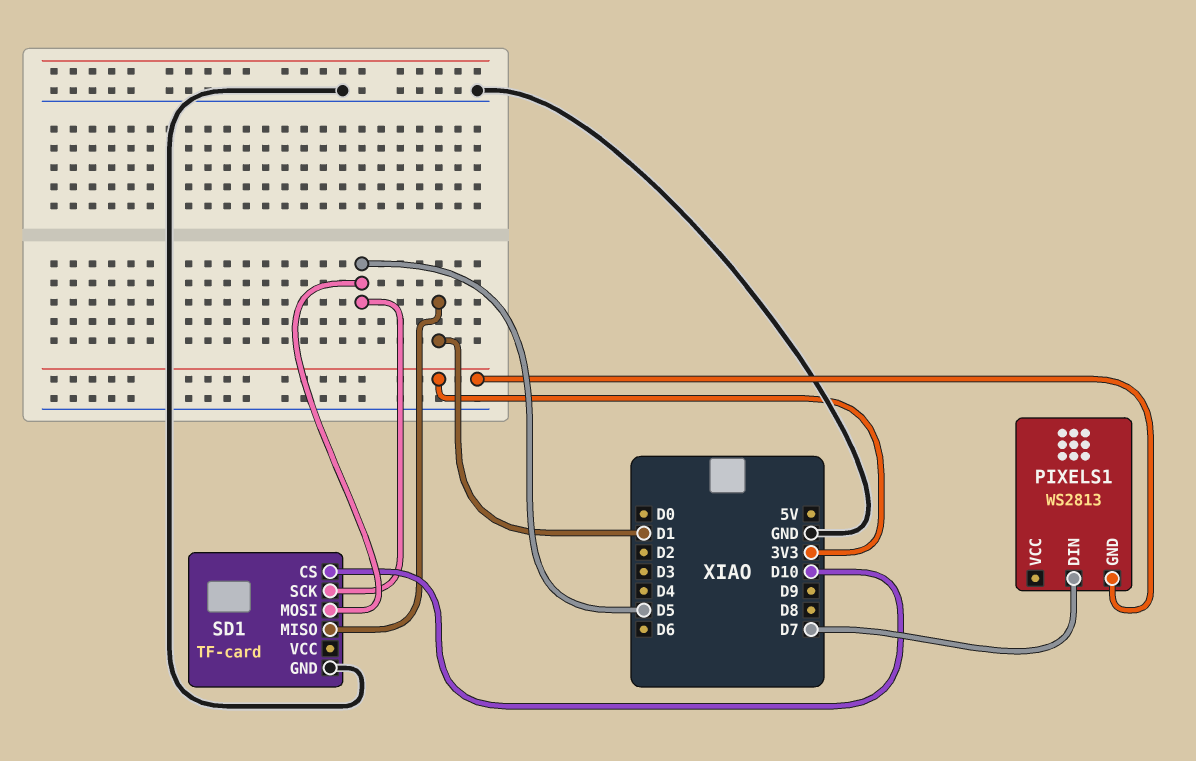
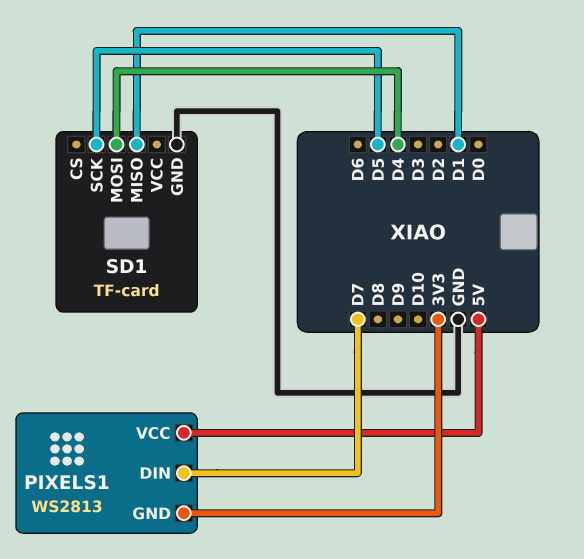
PIXELS1 pin VCC: none -> 5V
SD1 pin CS: D10 -> none
SD1 pin MOSI: D5 -> D4

